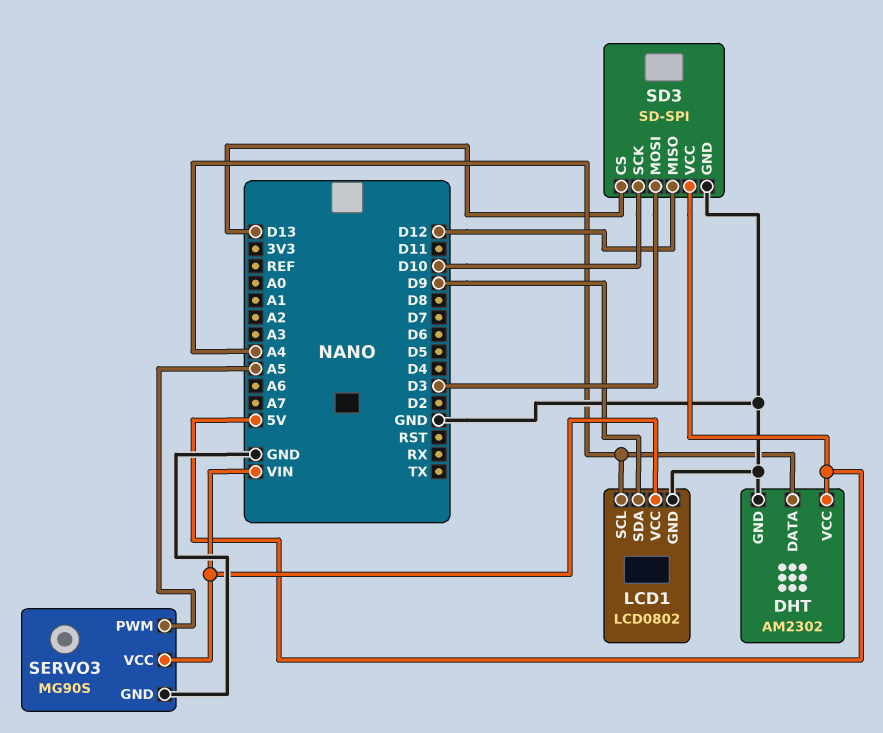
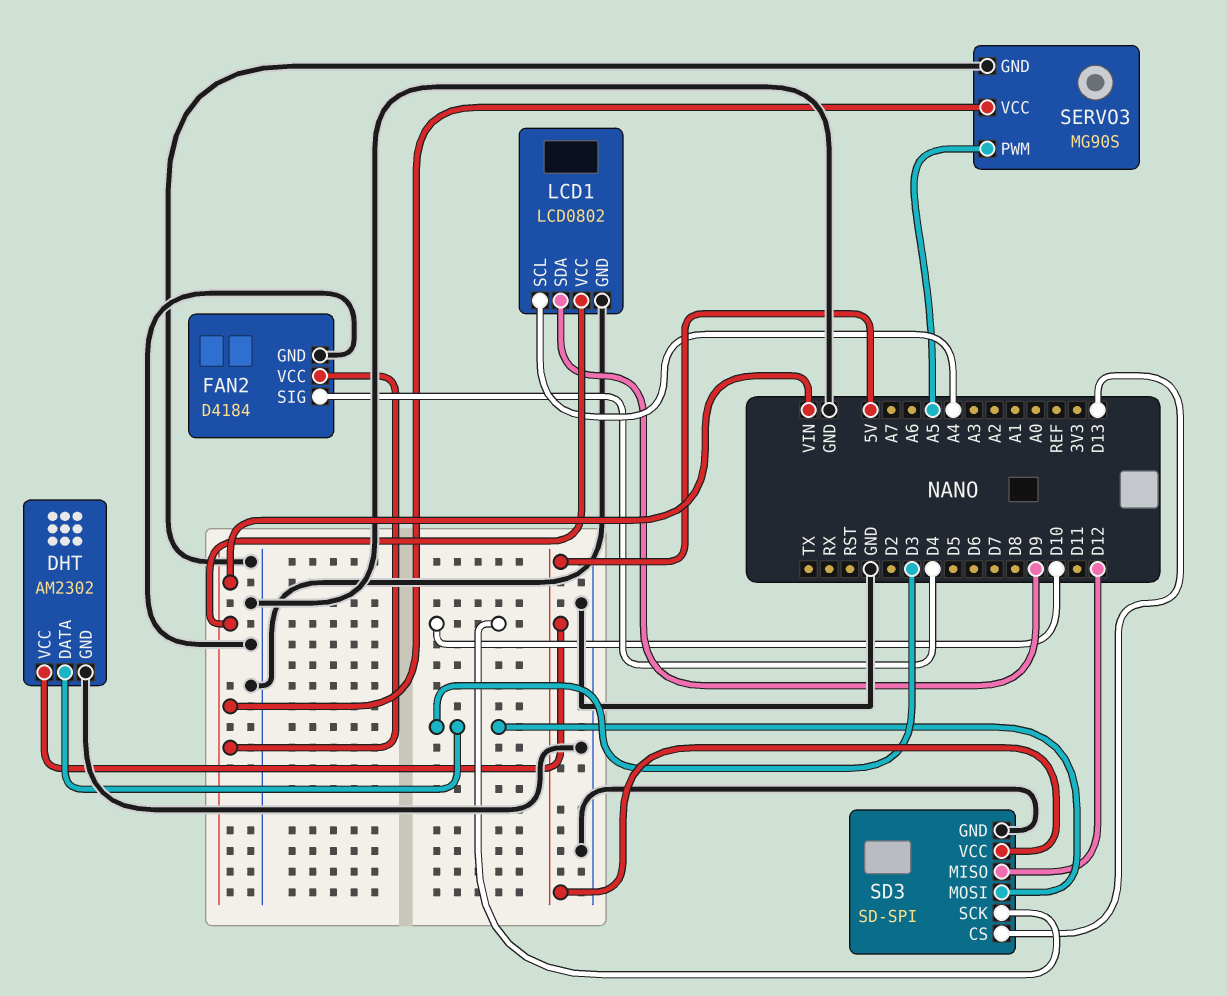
DHT pin DATA: A4 -> D3
FAN2: none -> D4184
FAN2 pin GND: none -> GND
FAN2 pin SIG: none -> D4
FAN2 pin VCC: none -> VIN

